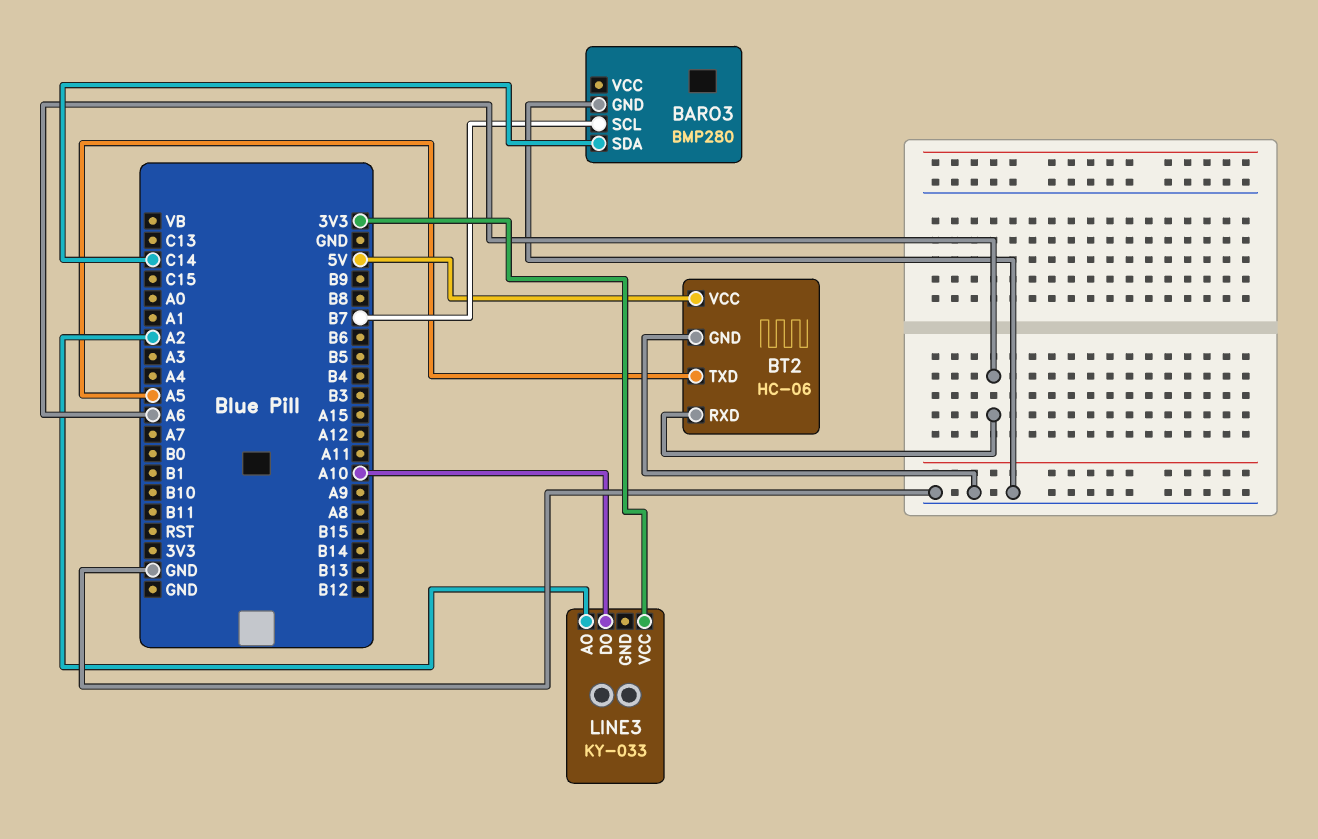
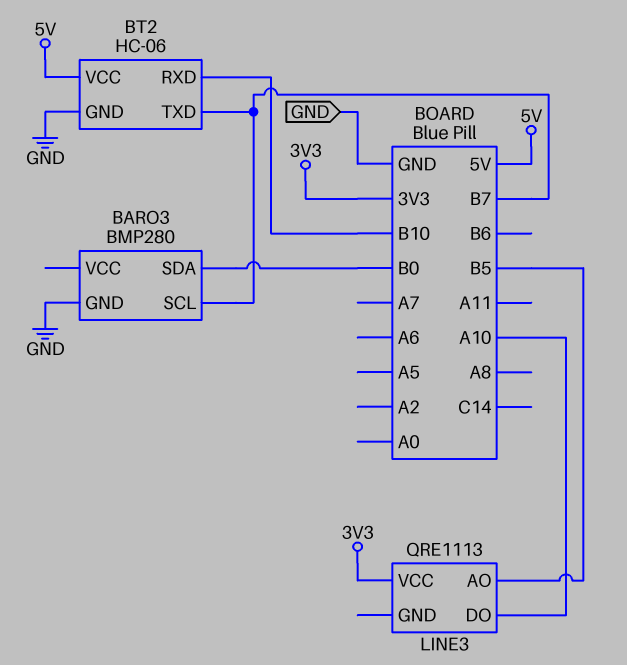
BARO3 pin SDA: C14 -> B0
BT2 pin RXD: A6 -> B10
BT2 pin TXD: A5 -> B7
LINE3: KY-033 -> QRE1113
LINE3 pin AO: A2 -> B5

